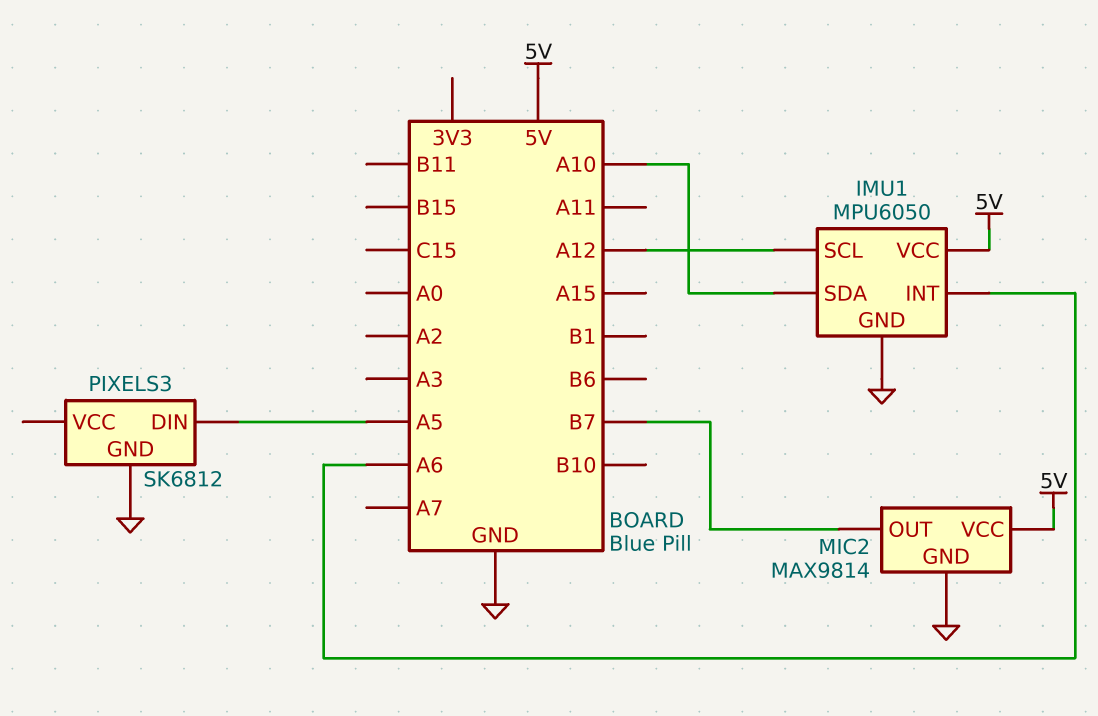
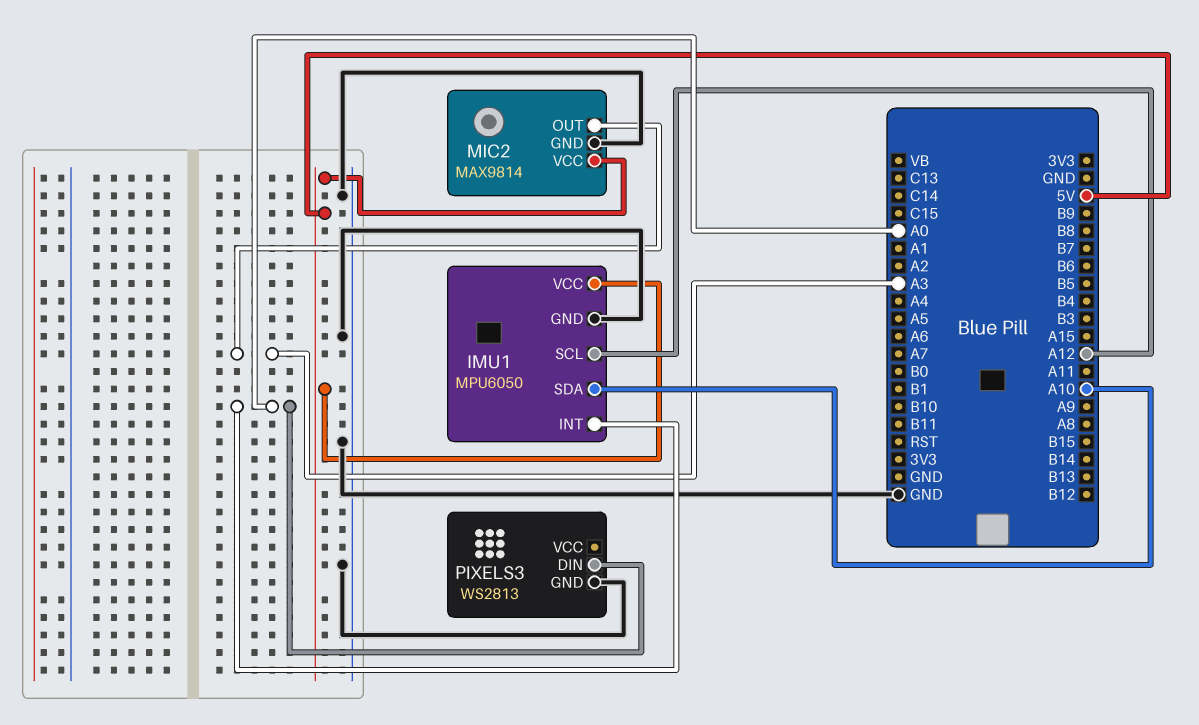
IMU1 pin INT: A6 -> A0
MIC2 pin OUT: B7 -> A3
PIXELS3: SK6812 -> WS2813
PIXELS3 pin DIN: A5 -> A0

